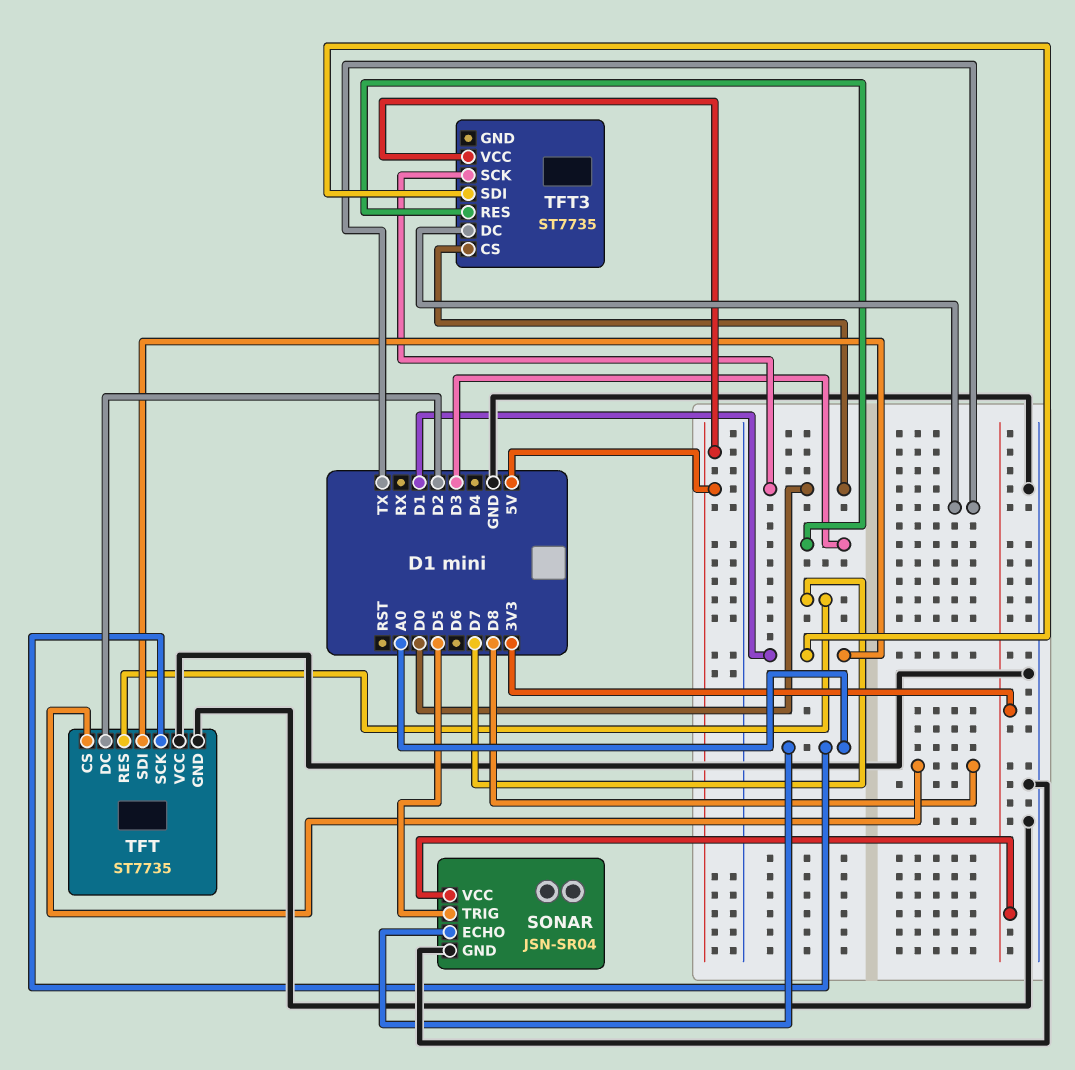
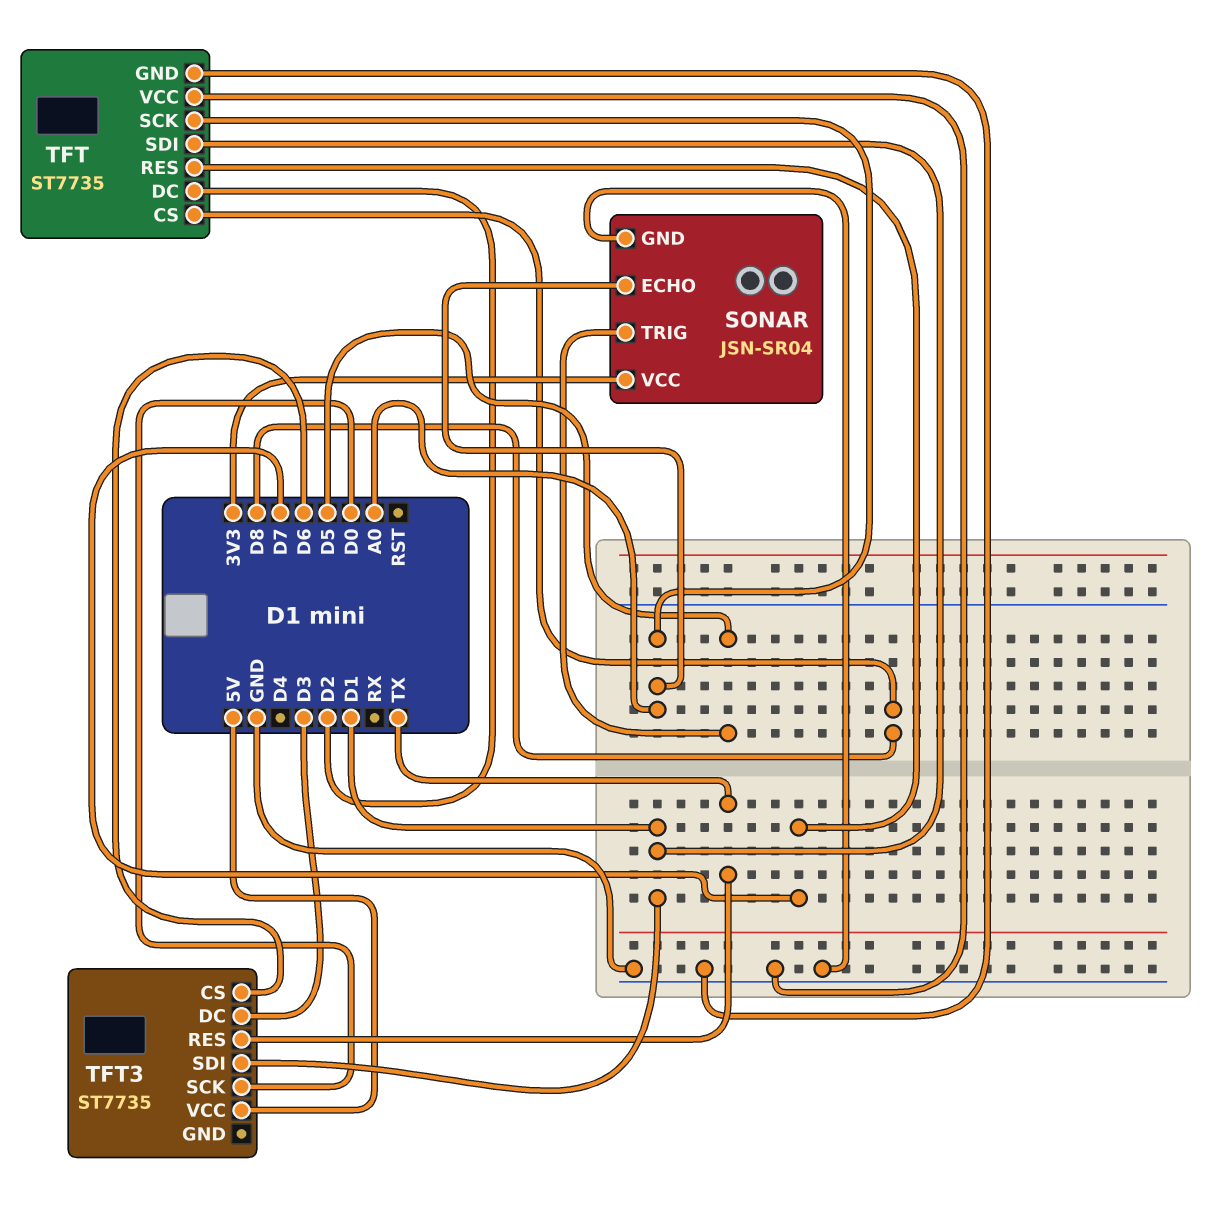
TFT3 pin CS: D0 -> D6
TFT3 pin DC: TX -> D3
TFT3 pin RES: D3 -> TX

